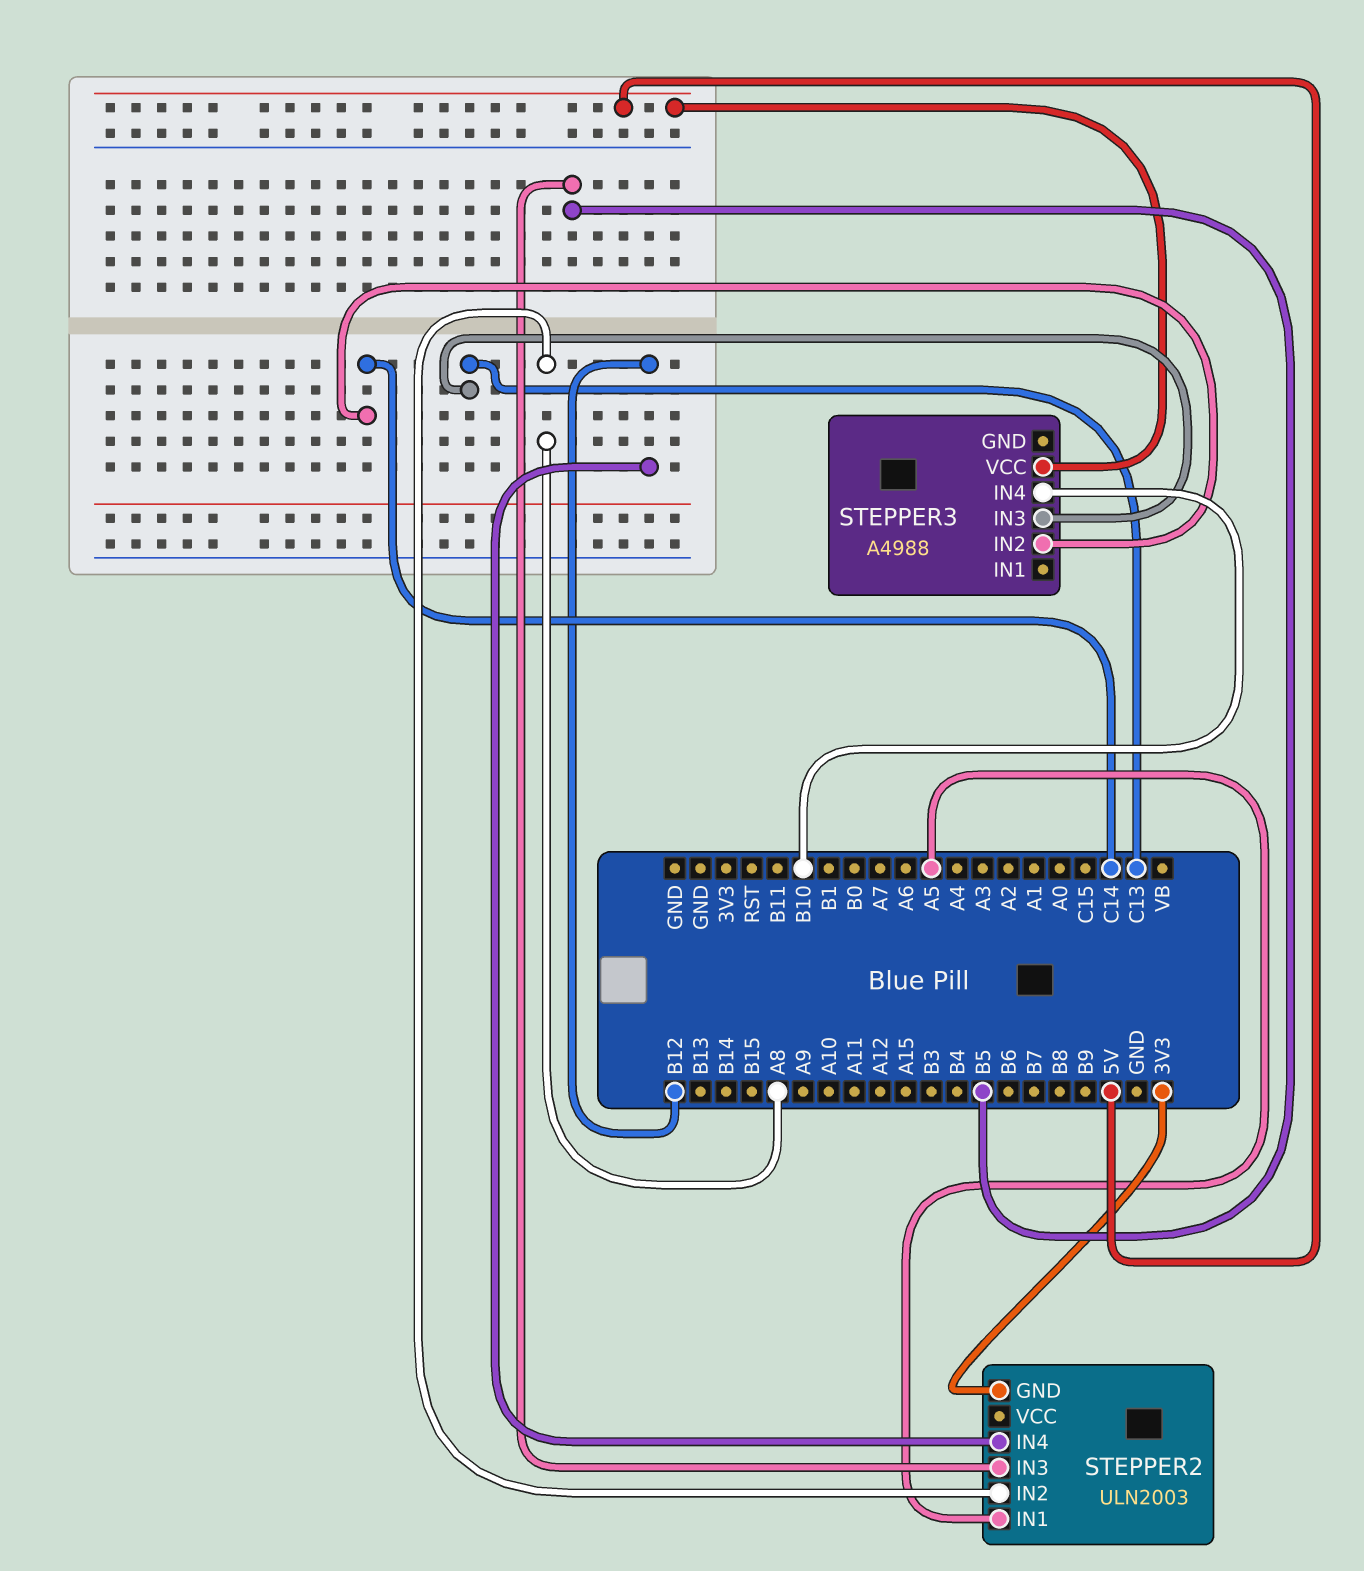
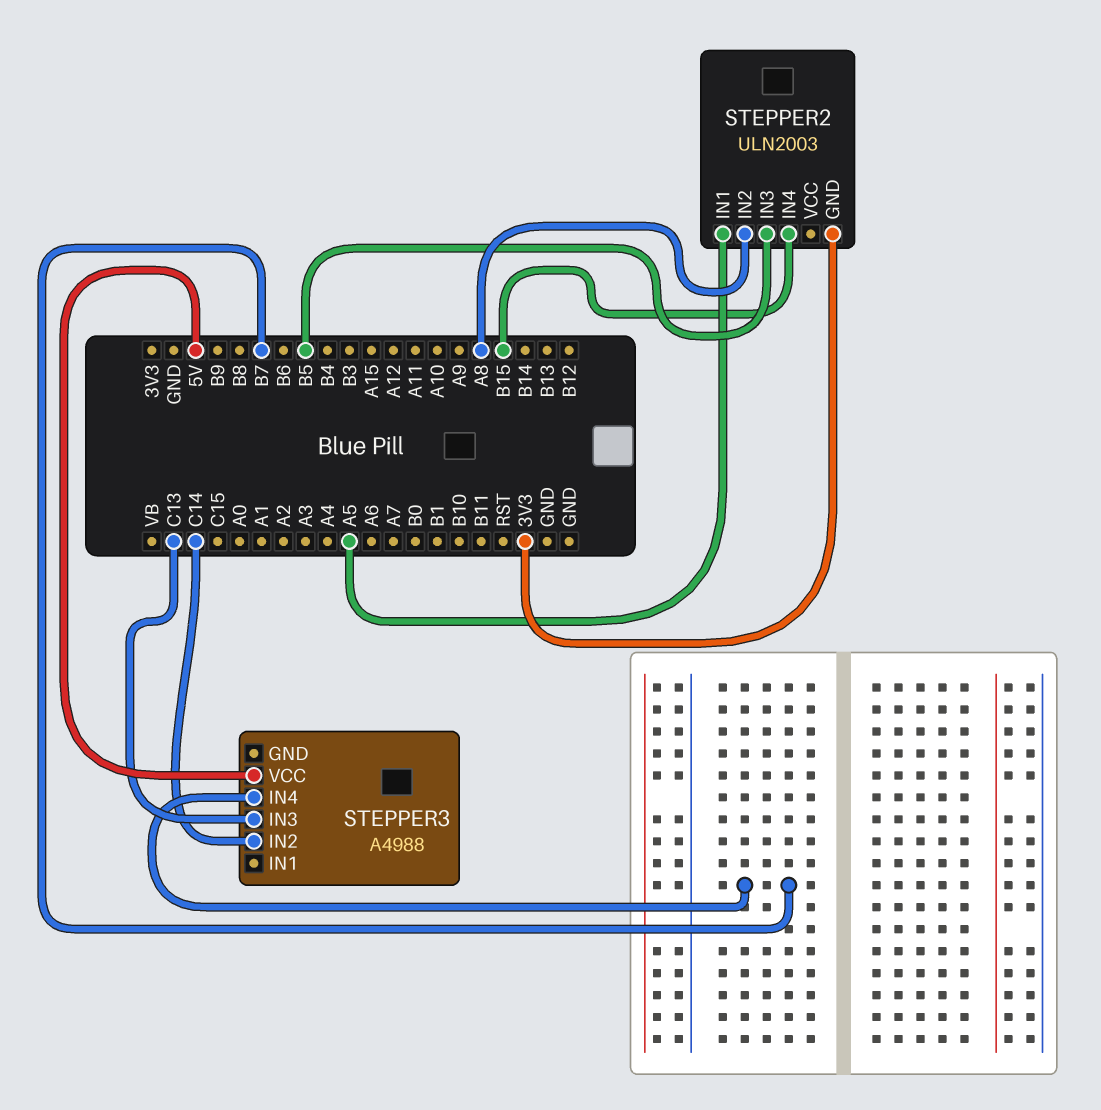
STEPPER2 pin IN4: B12 -> B15
STEPPER3 pin IN4: B10 -> B7

